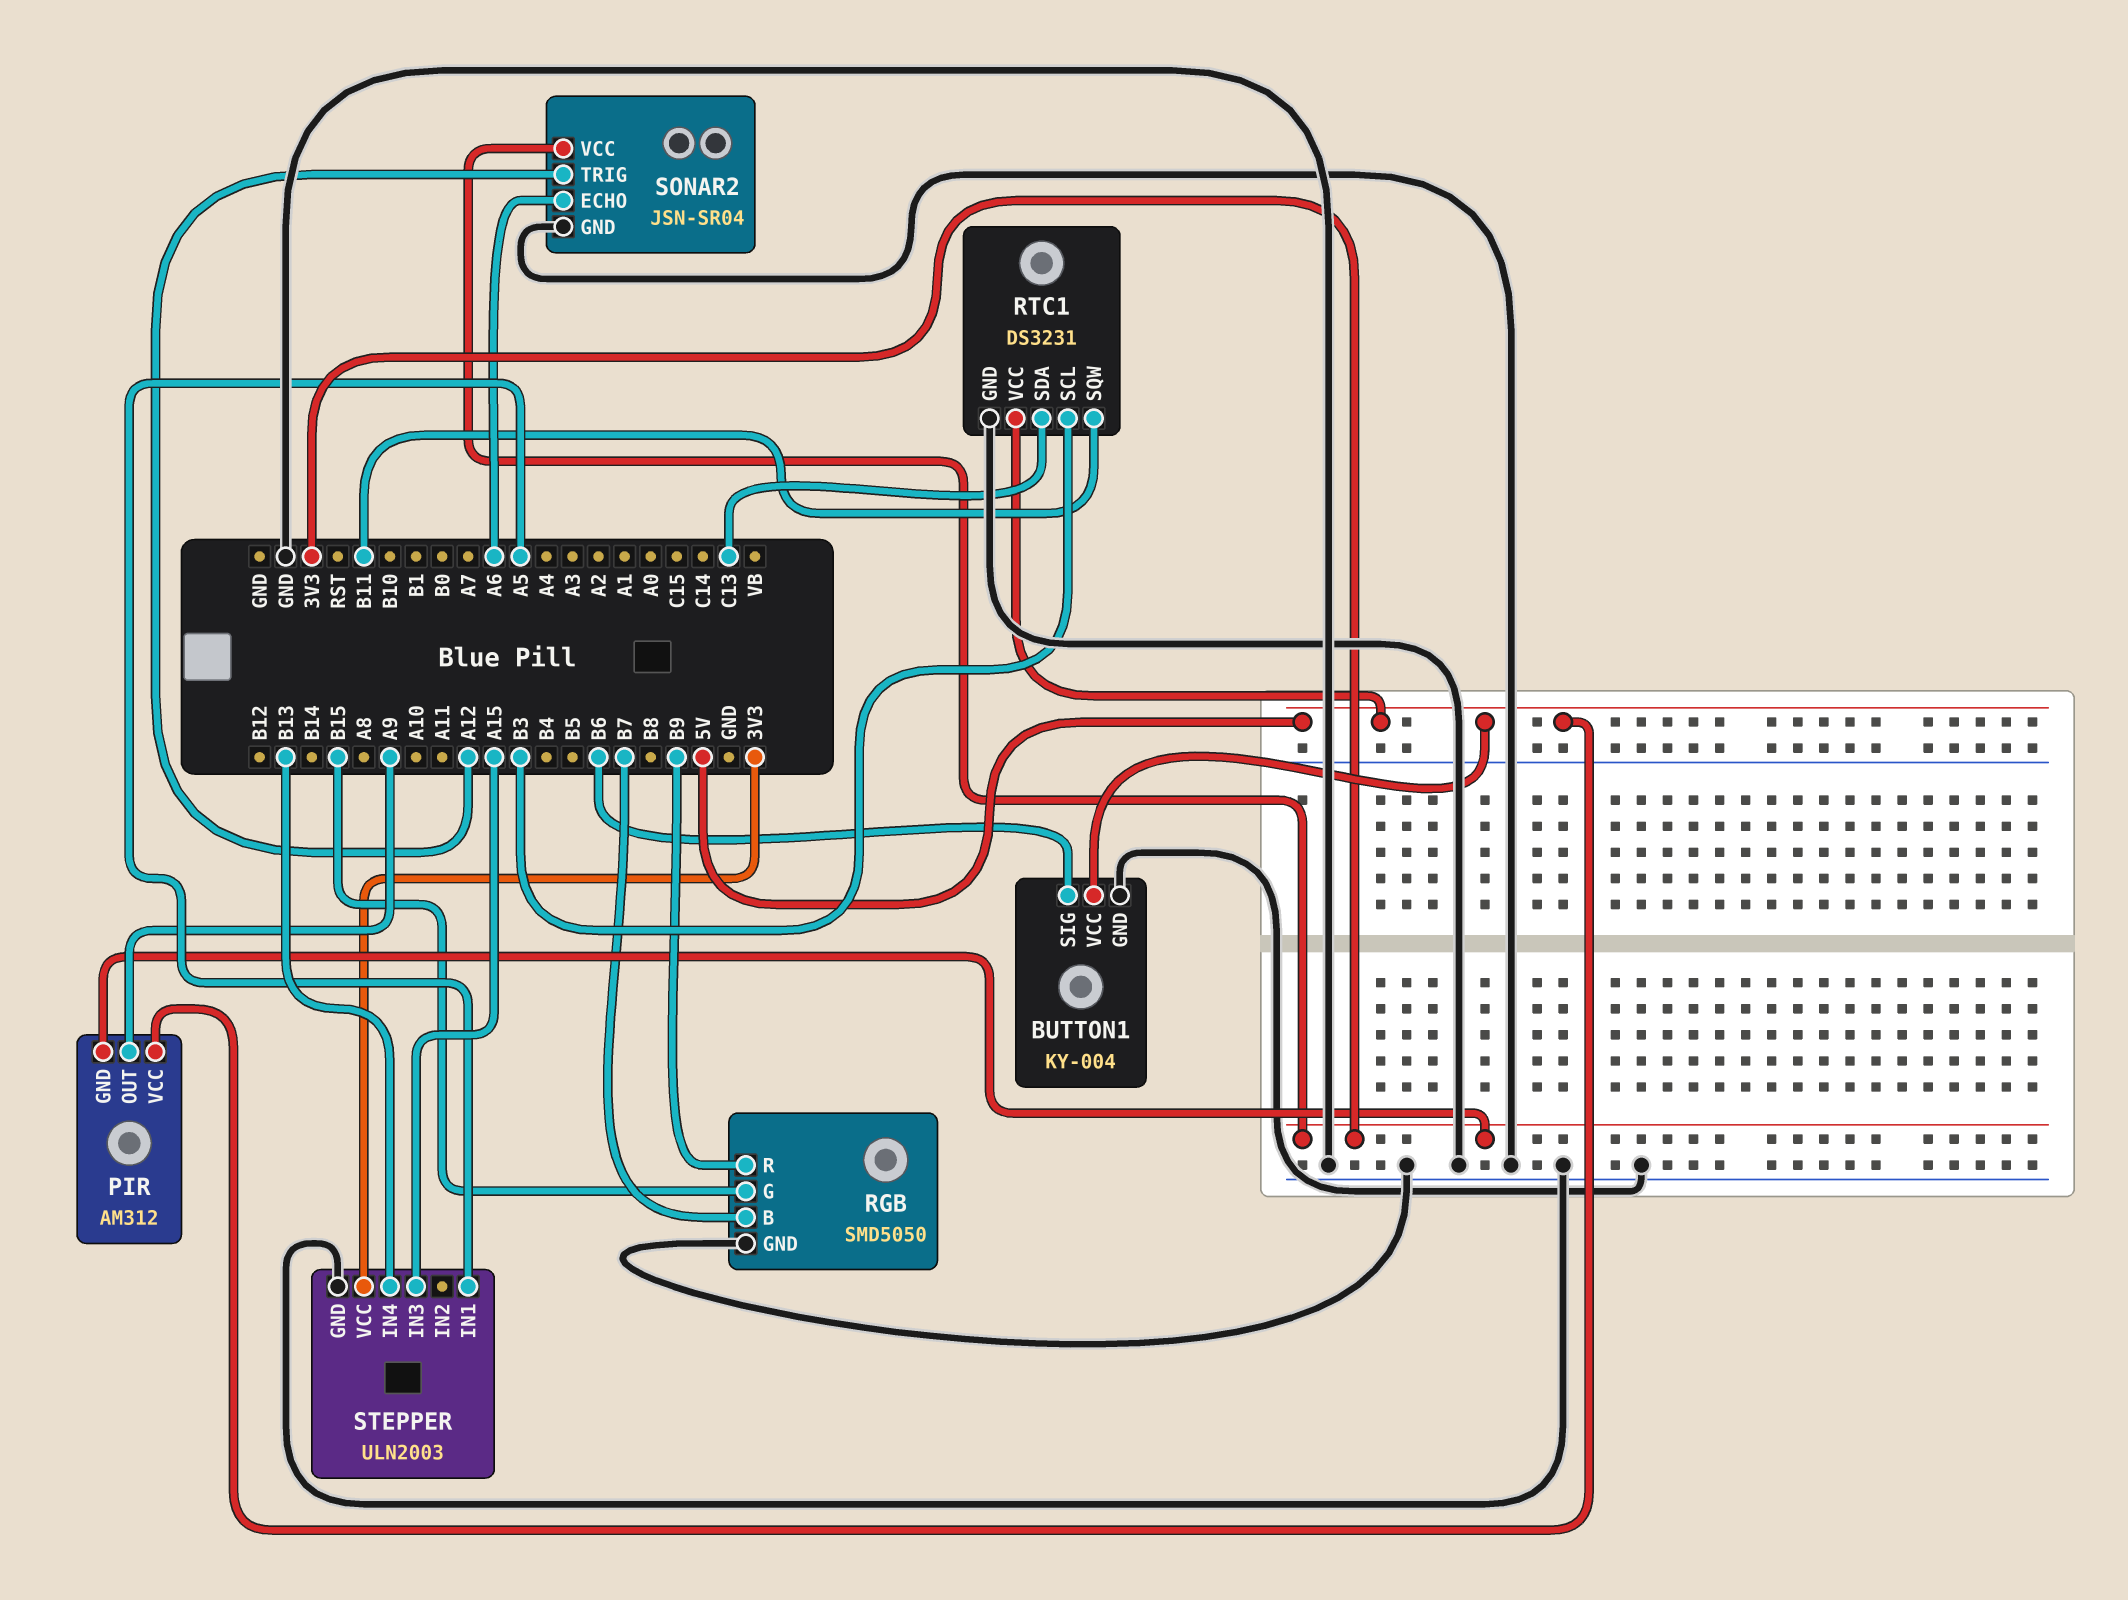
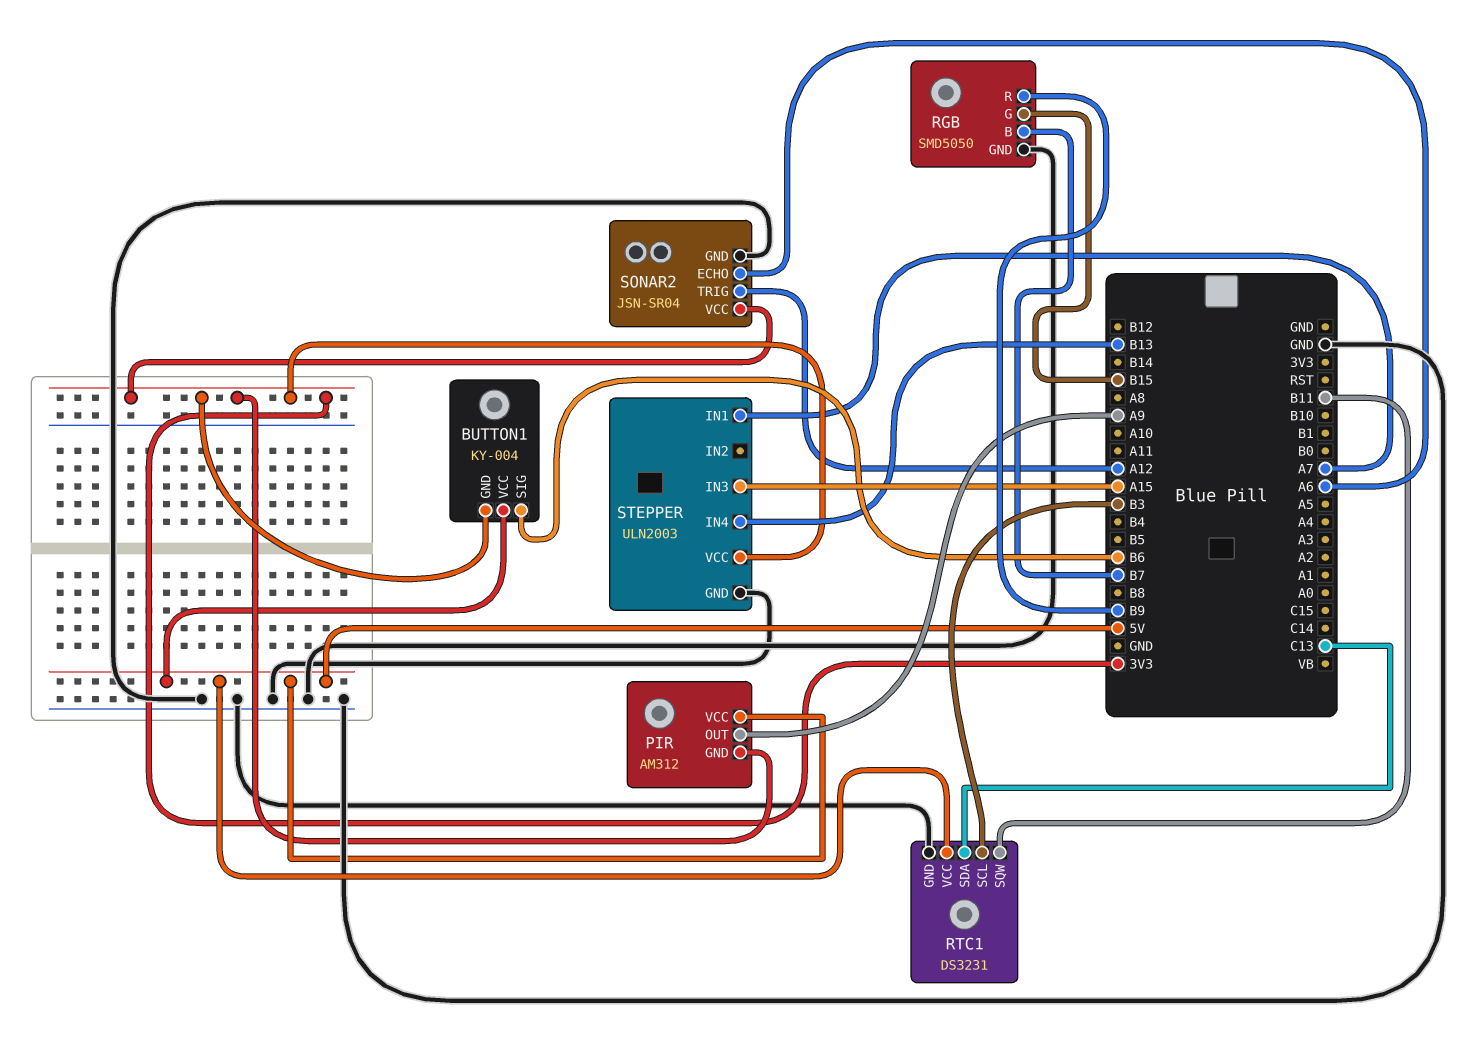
BUTTON1 pin GND: GND -> 3V3
STEPPER pin IN1: A5 -> A7

